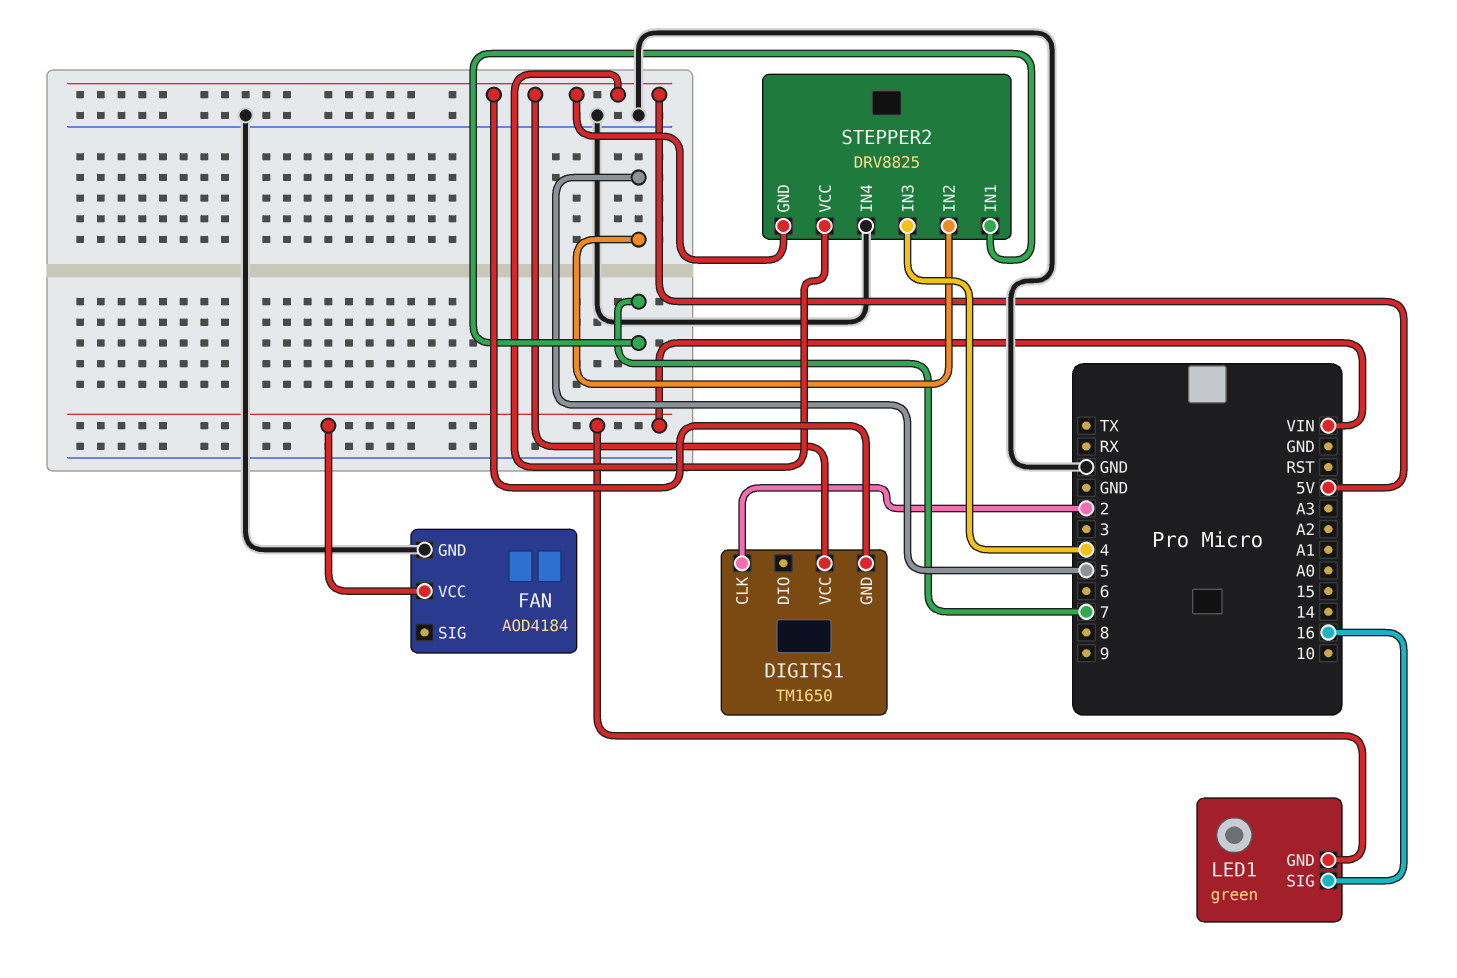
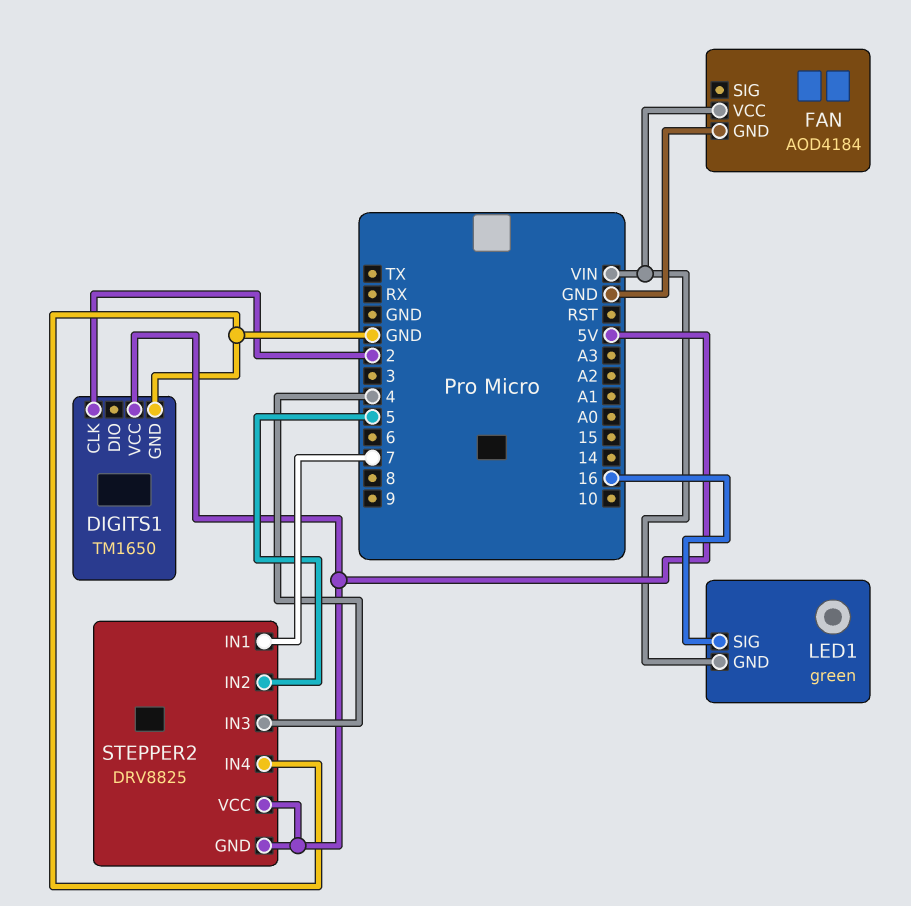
DIGITS1 pin GND: 5V -> GND

